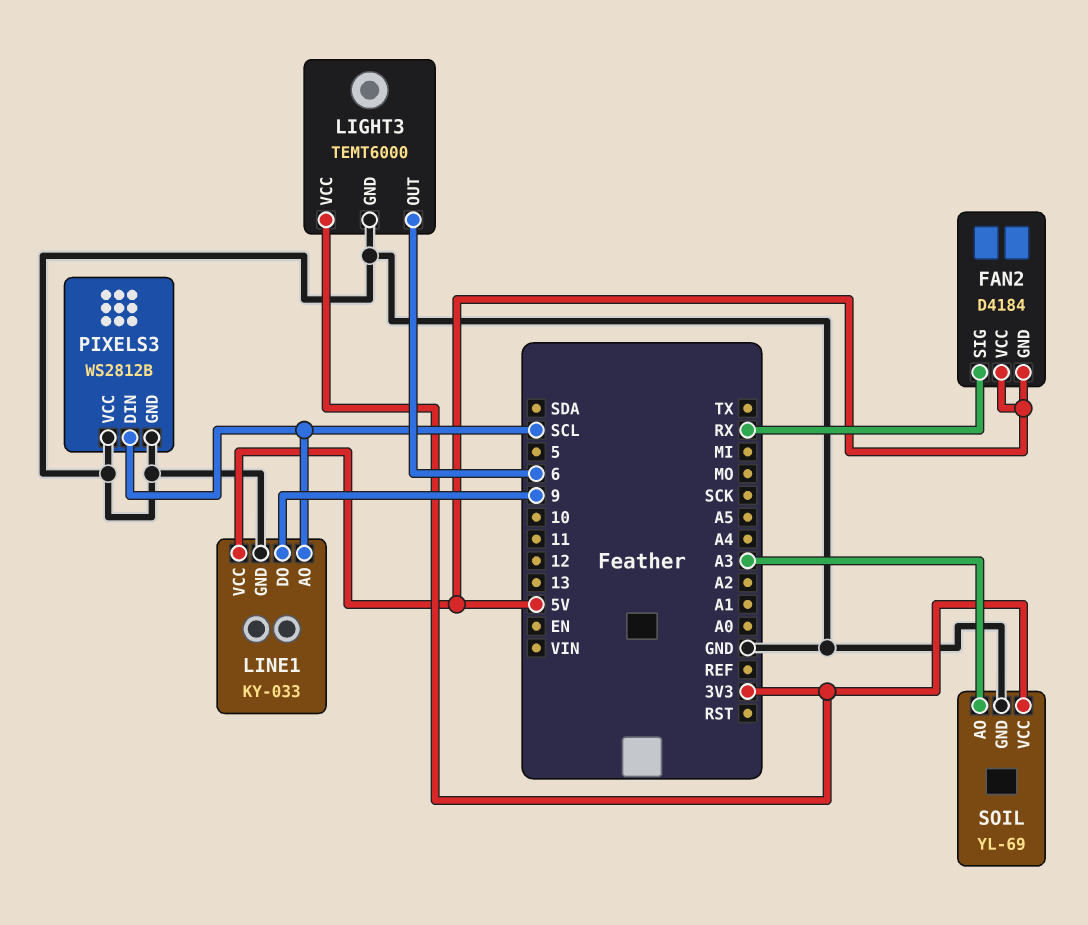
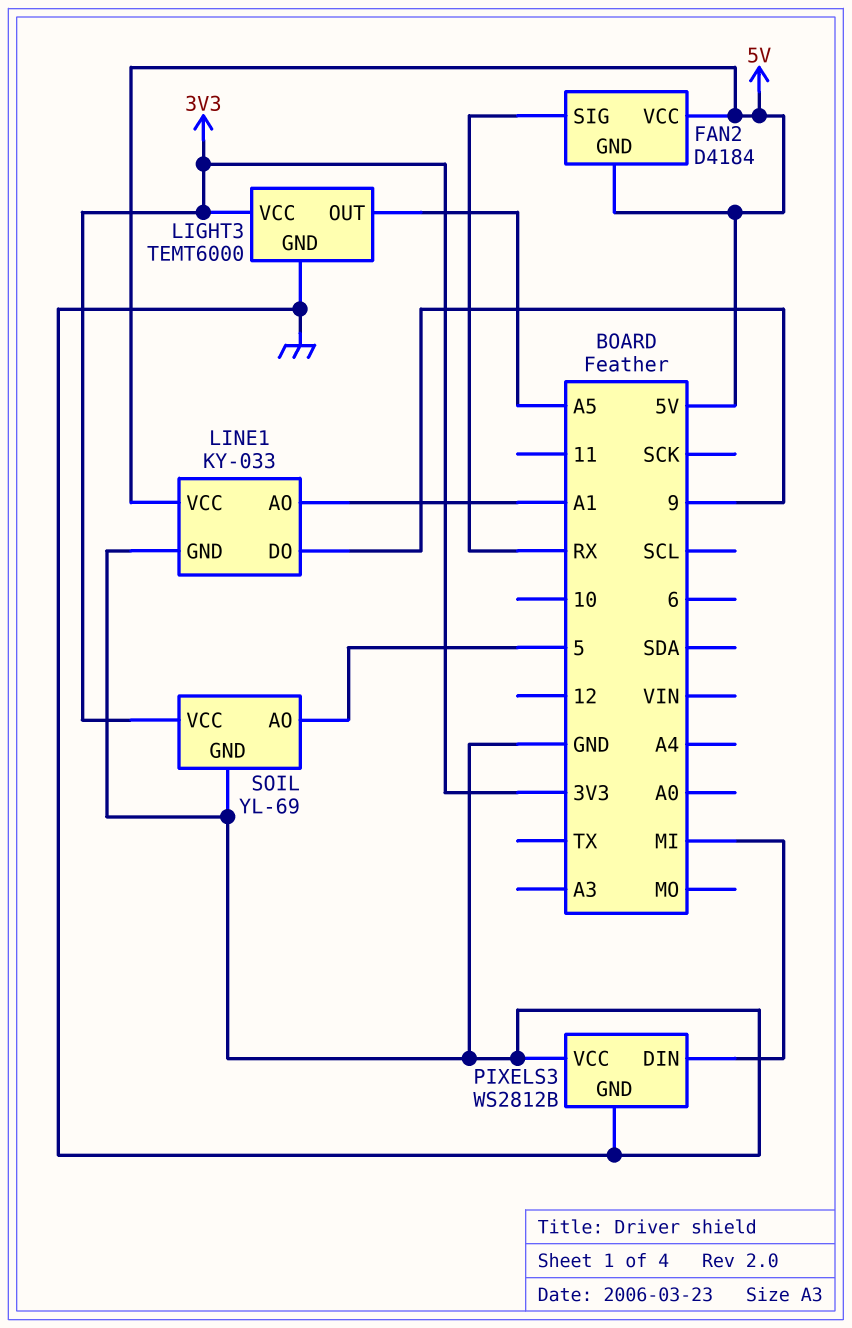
LIGHT3 pin OUT: 6 -> A5
LINE1 pin AO: SCL -> A1
PIXELS3 pin DIN: SCL -> MI
SOIL pin AO: A3 -> 5

